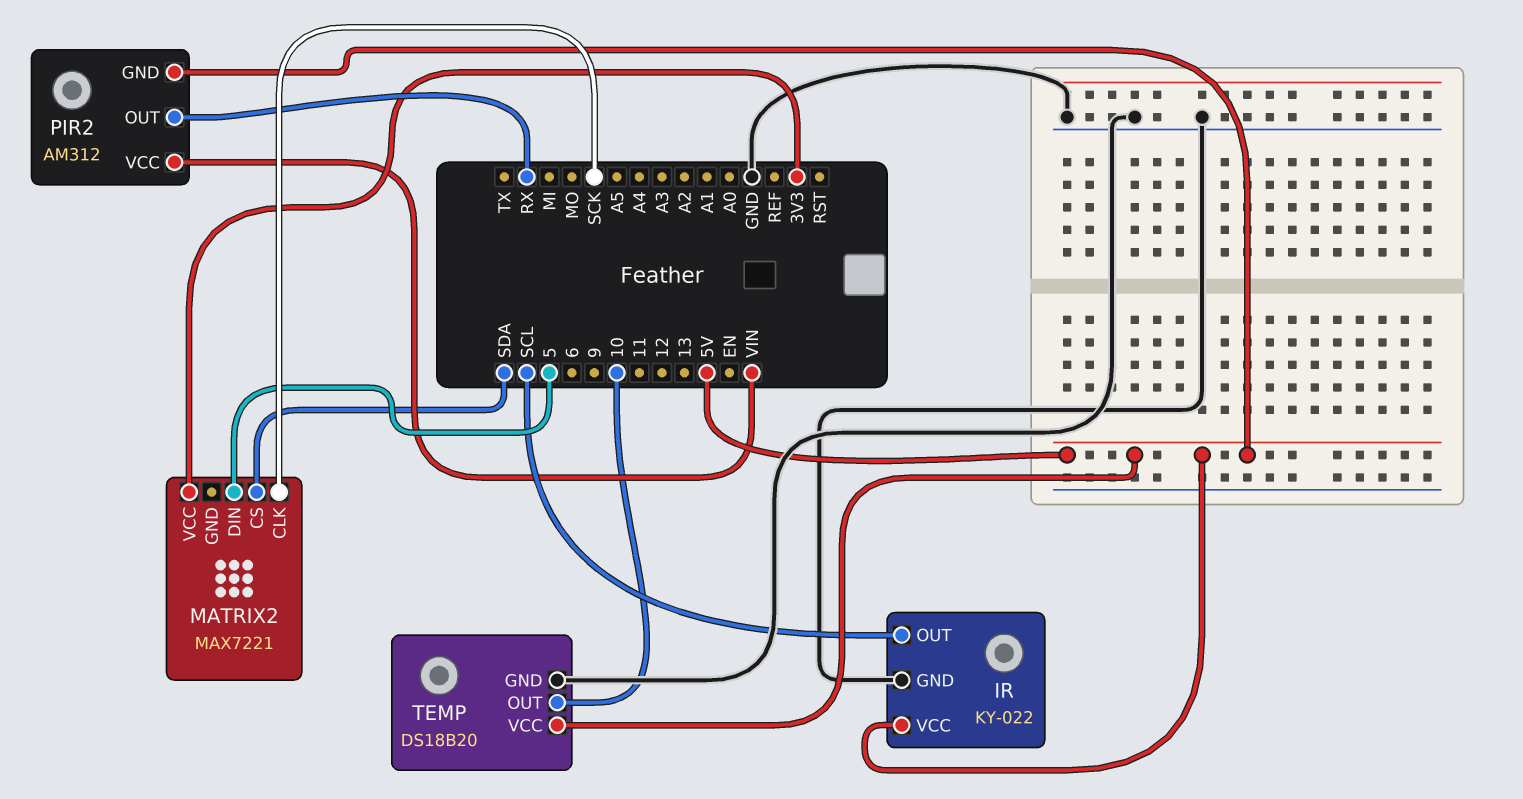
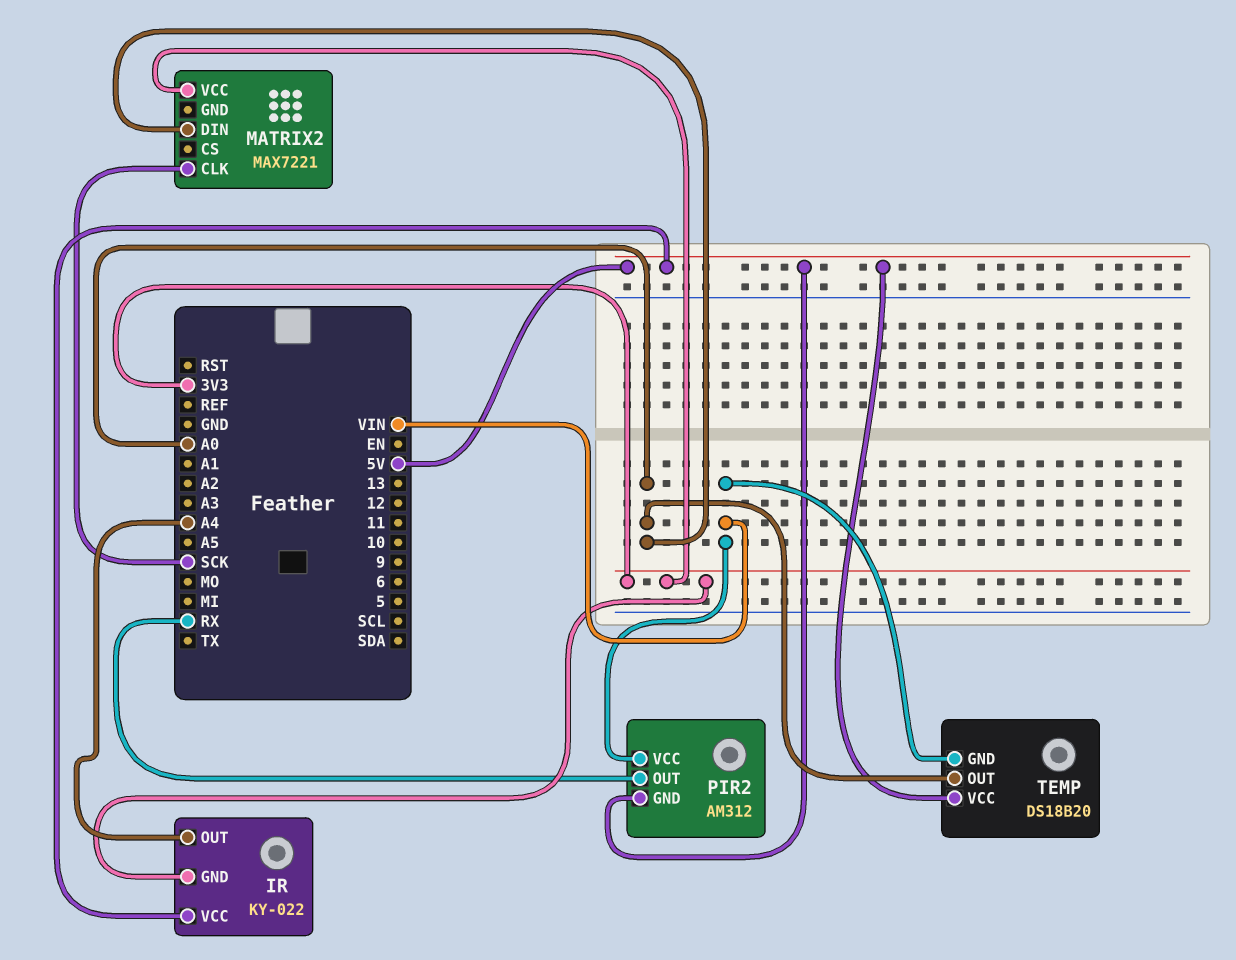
IR pin GND: GND -> 3V3
IR pin OUT: SCL -> A4
MATRIX2 pin CS: SDA -> none
MATRIX2 pin DIN: 5 -> A0
TEMP pin GND: GND -> VIN
TEMP pin OUT: 10 -> A0

